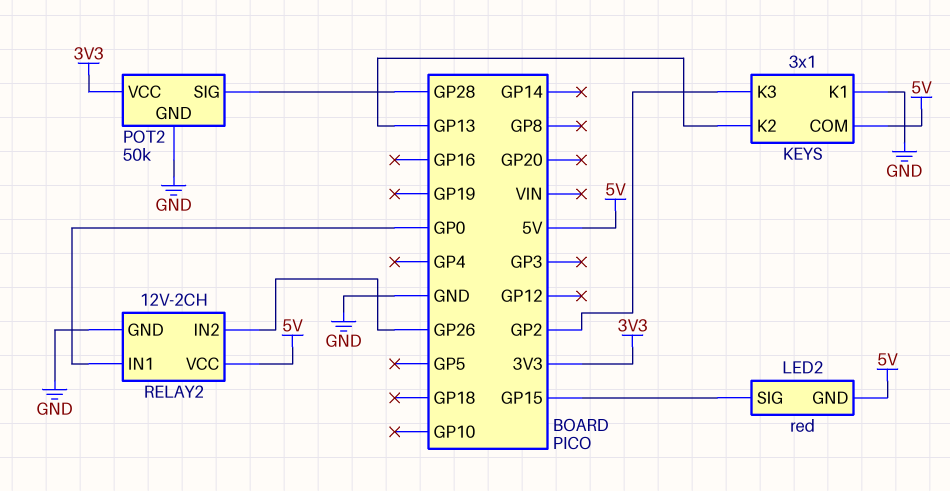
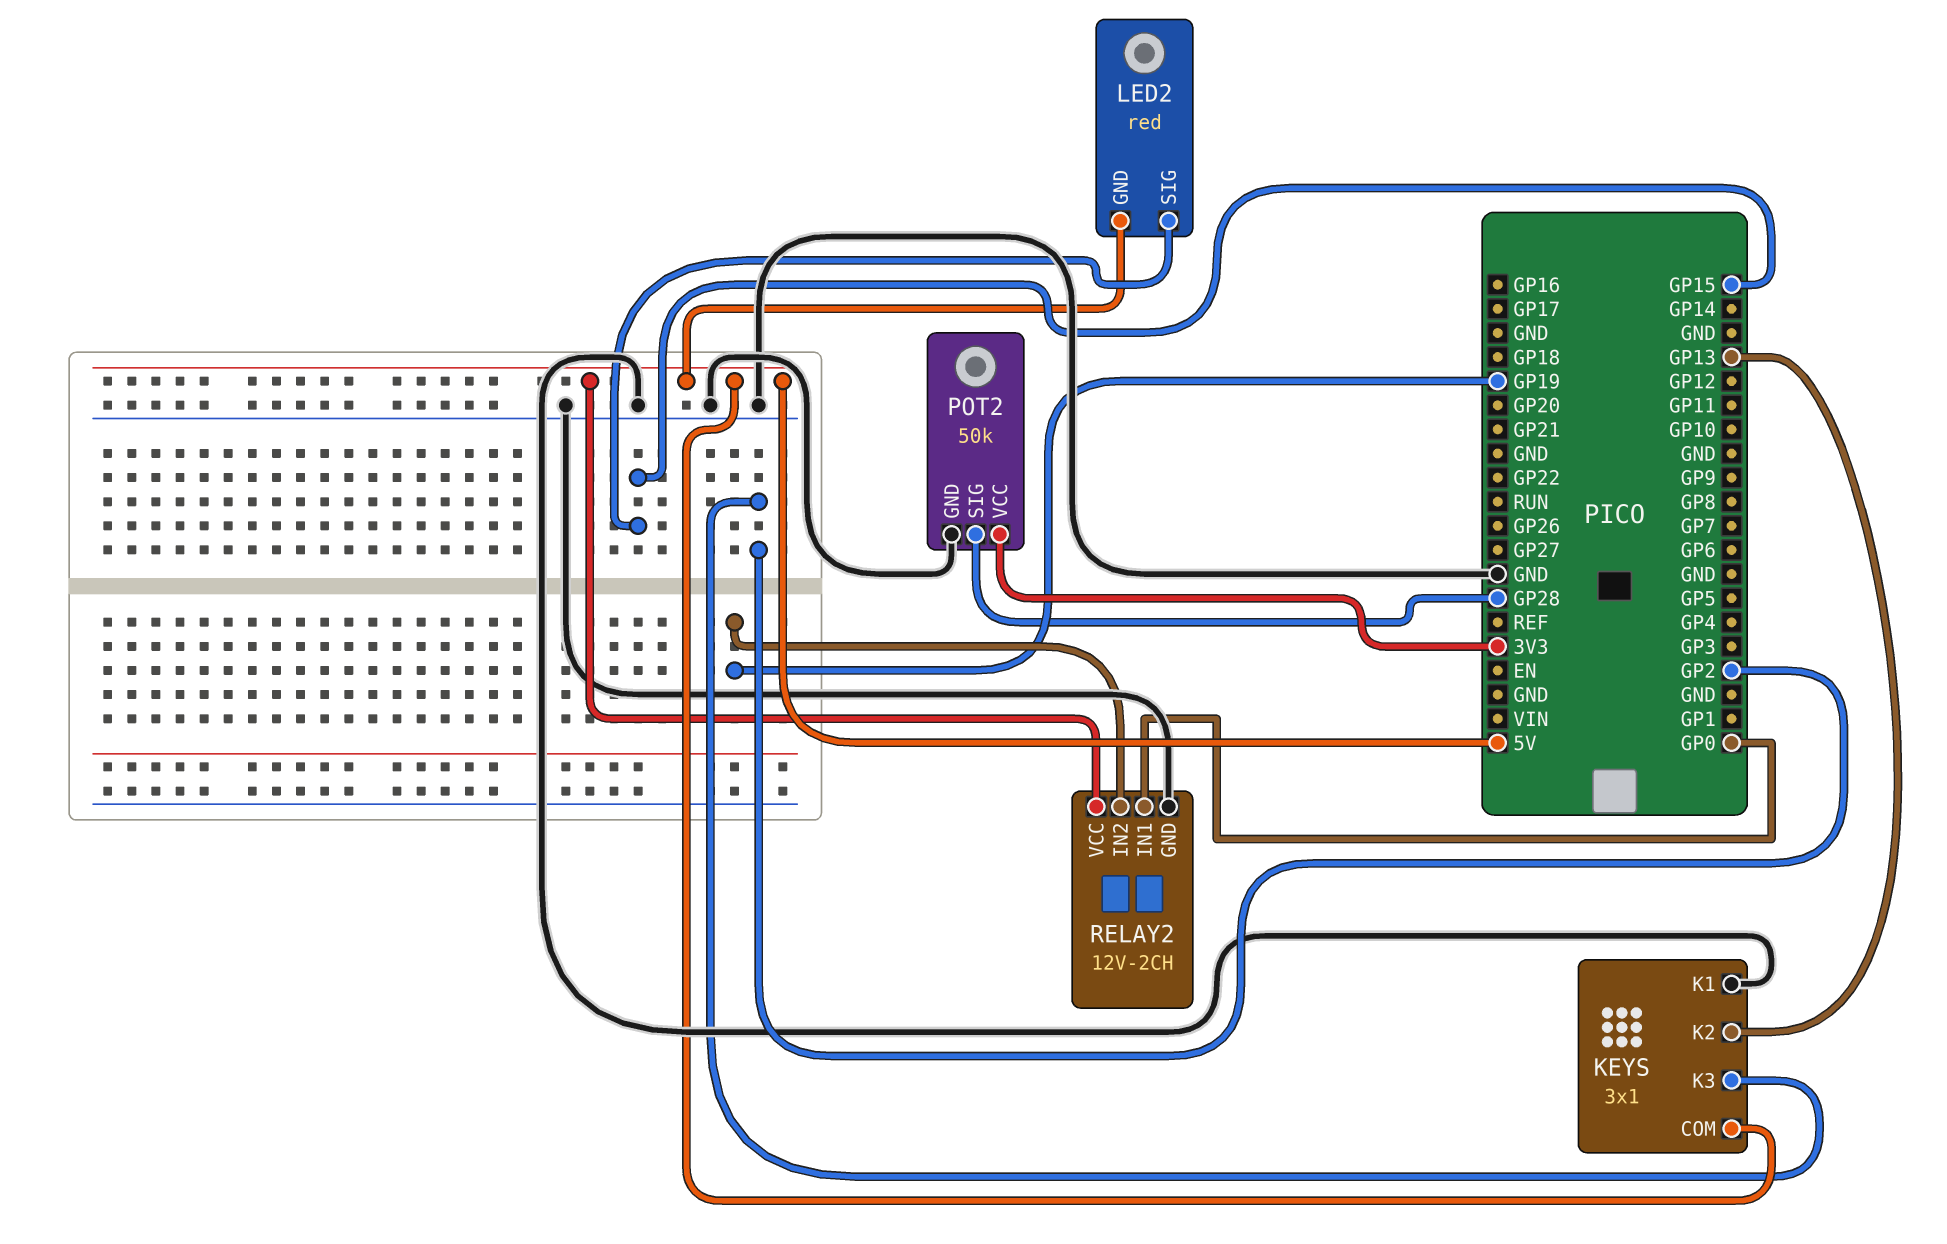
RELAY2 pin IN2: GP26 -> GP19

